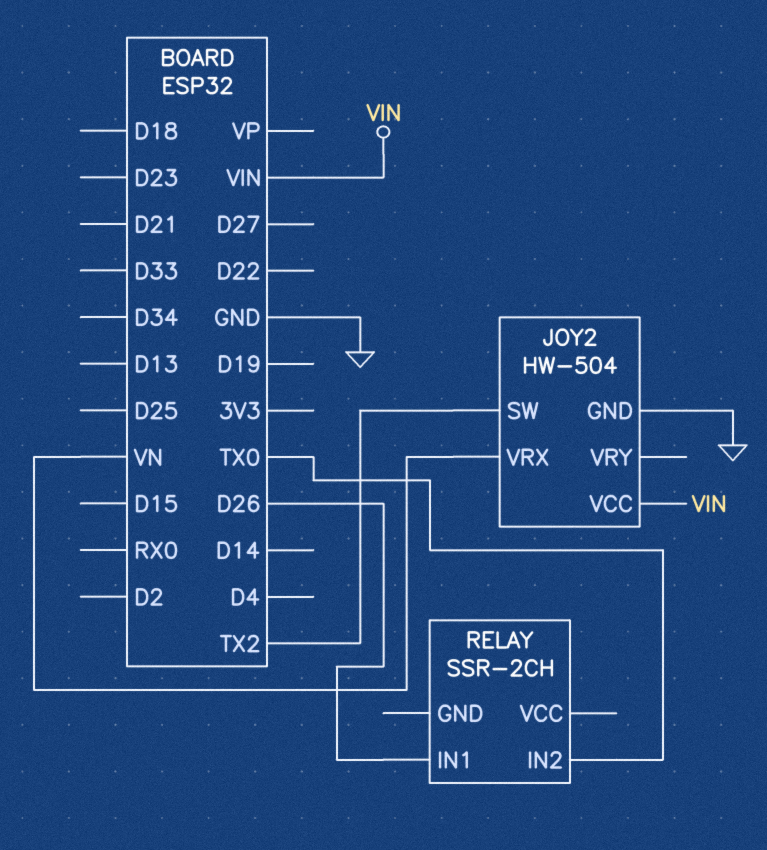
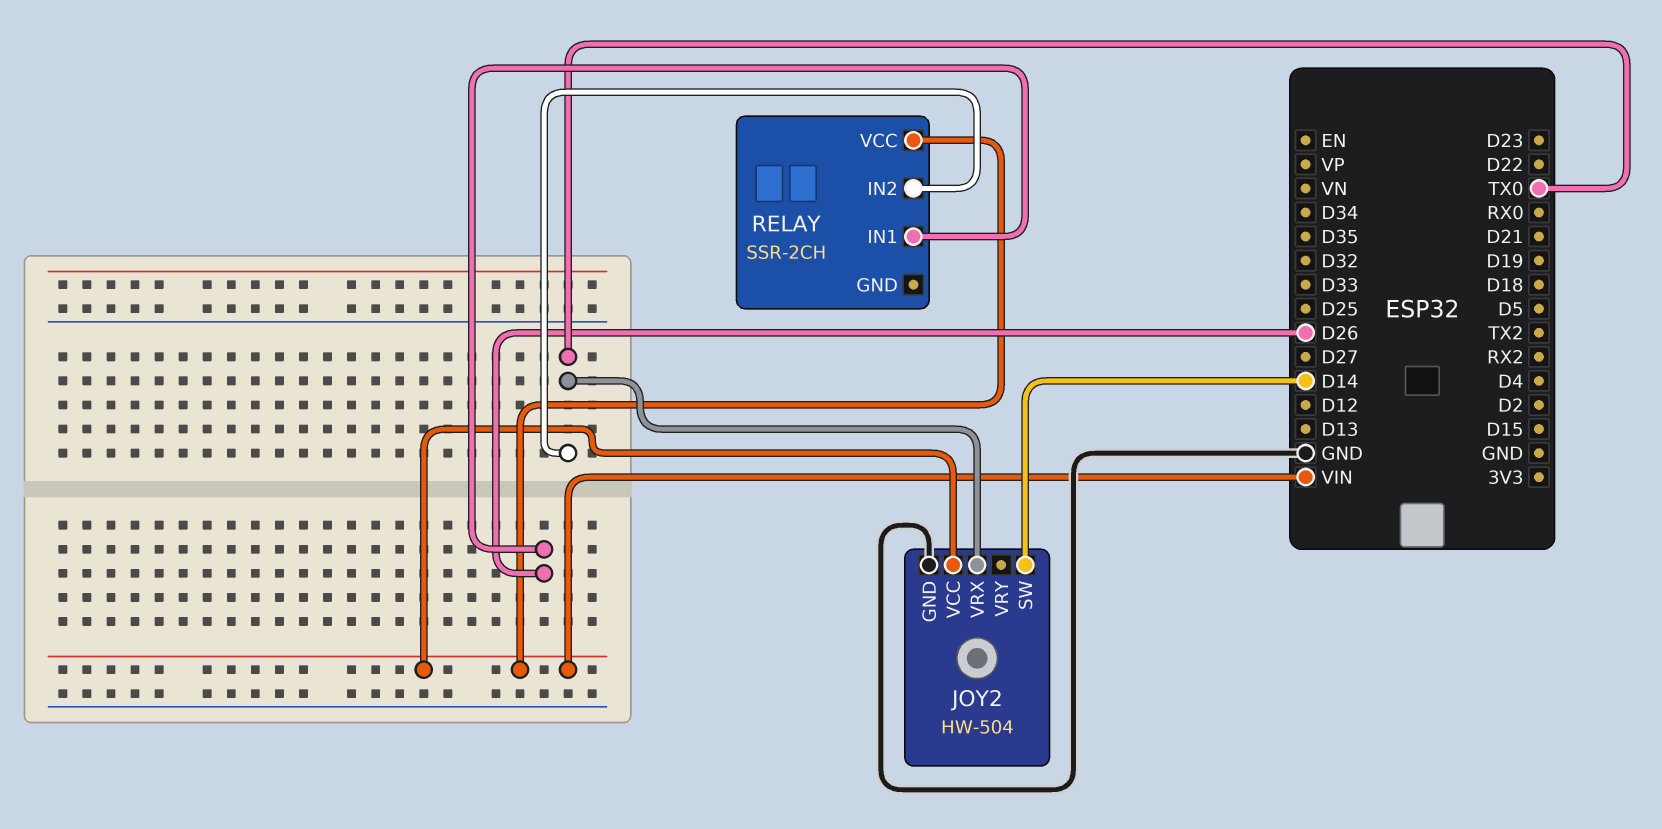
JOY2 pin SW: TX2 -> D14
JOY2 pin VRX: VN -> TX0
RELAY pin VCC: none -> VIN

